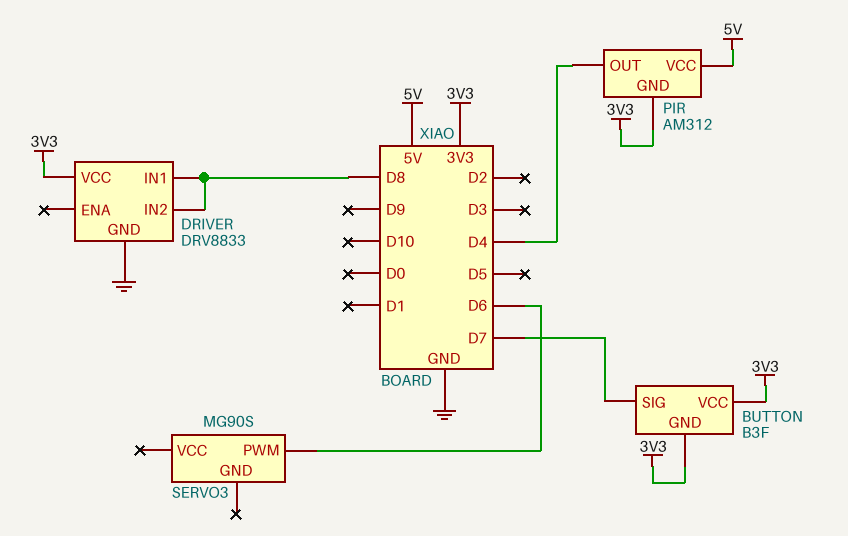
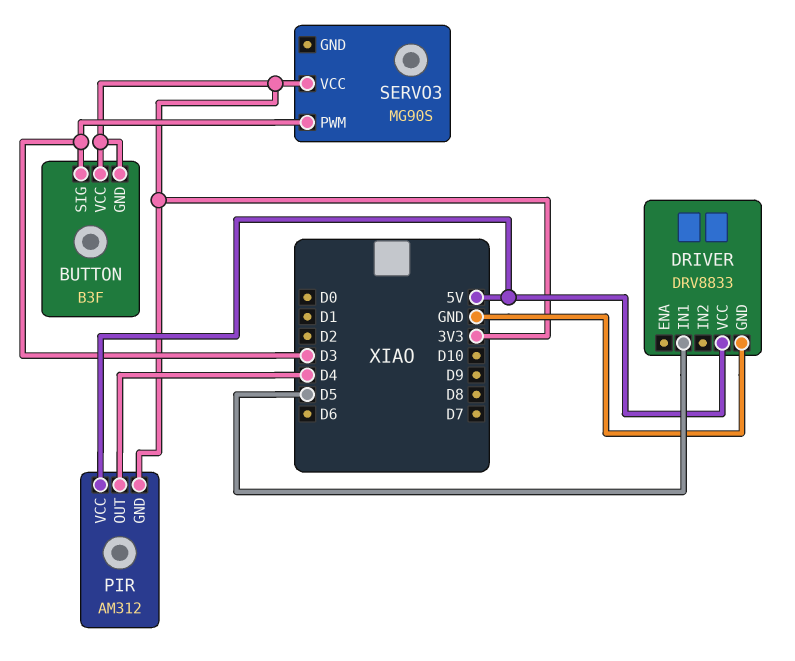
BUTTON pin SIG: D7 -> D3
DRIVER pin IN1: D8 -> D5
DRIVER pin IN2: D8 -> none
DRIVER pin VCC: 3V3 -> 5V
SERVO3 pin PWM: D6 -> D3
SERVO3 pin VCC: none -> 3V3

